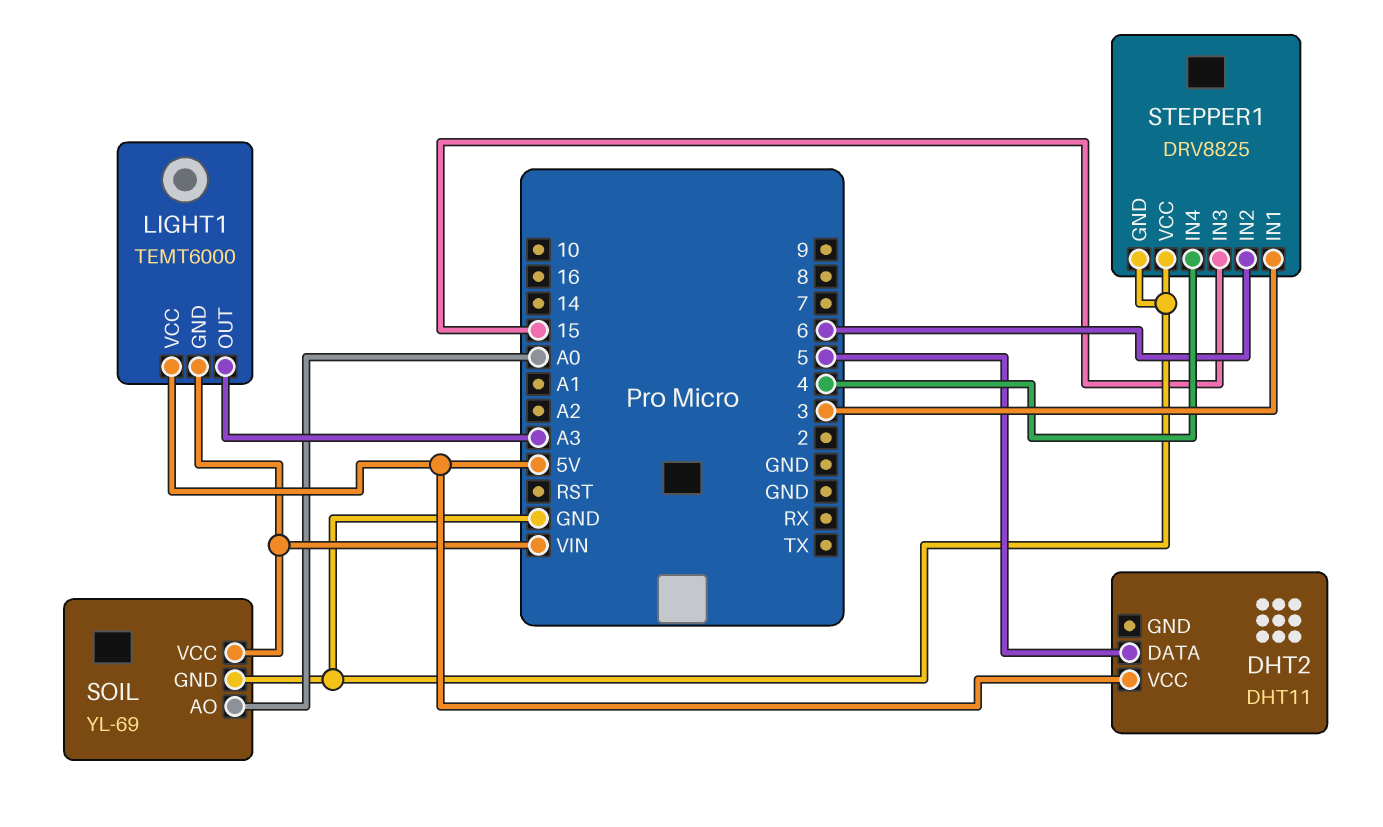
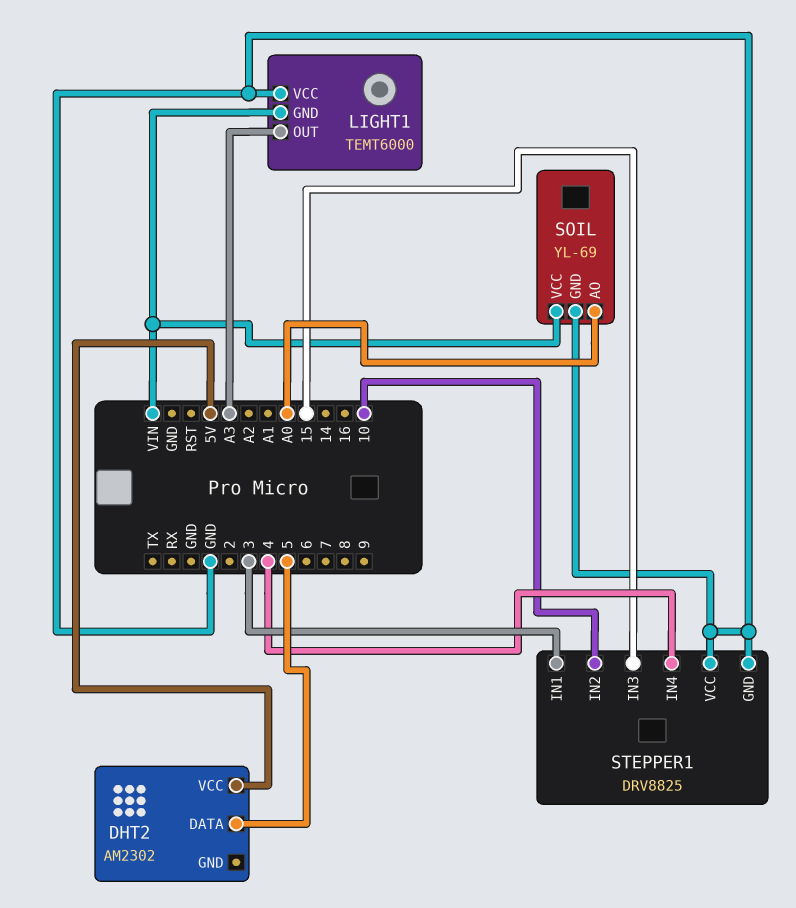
DHT2: DHT11 -> AM2302
LIGHT1 pin VCC: 5V -> GND
STEPPER1 pin IN2: 6 -> 10

